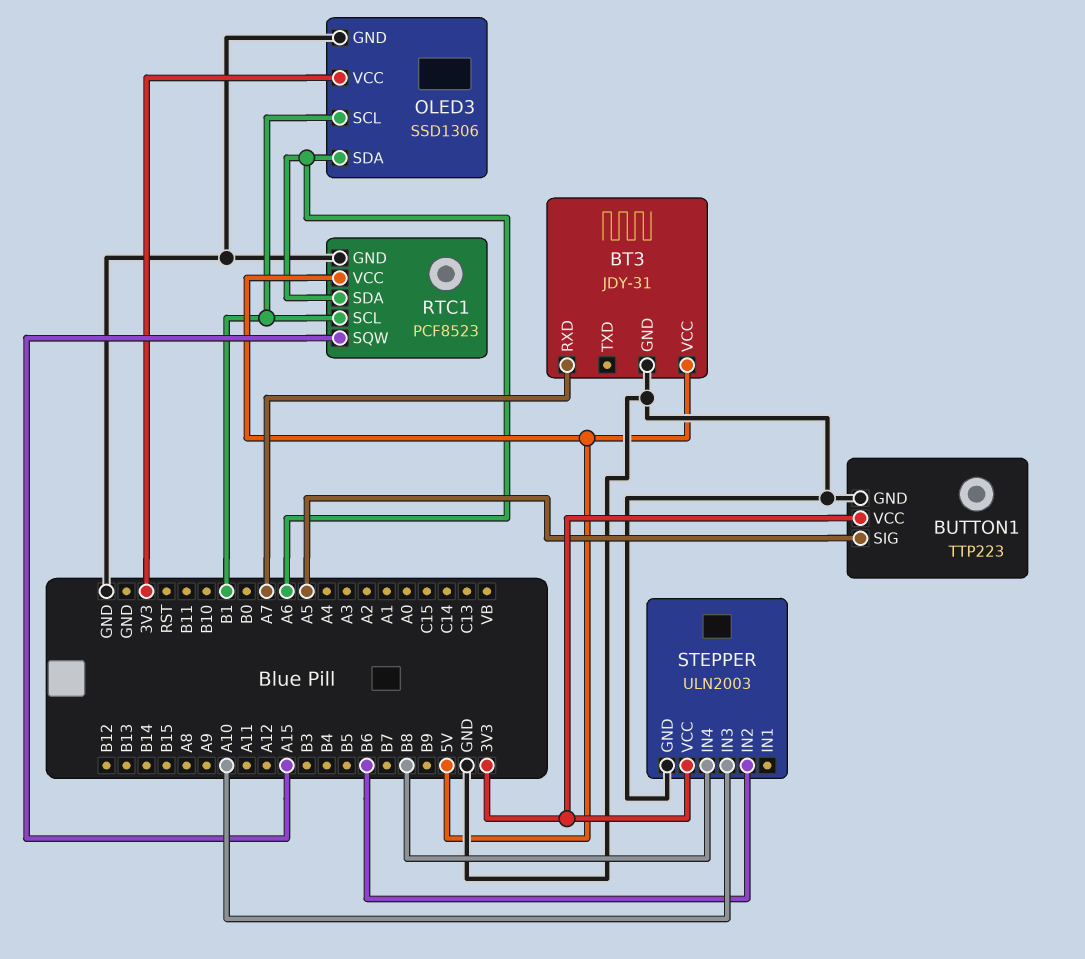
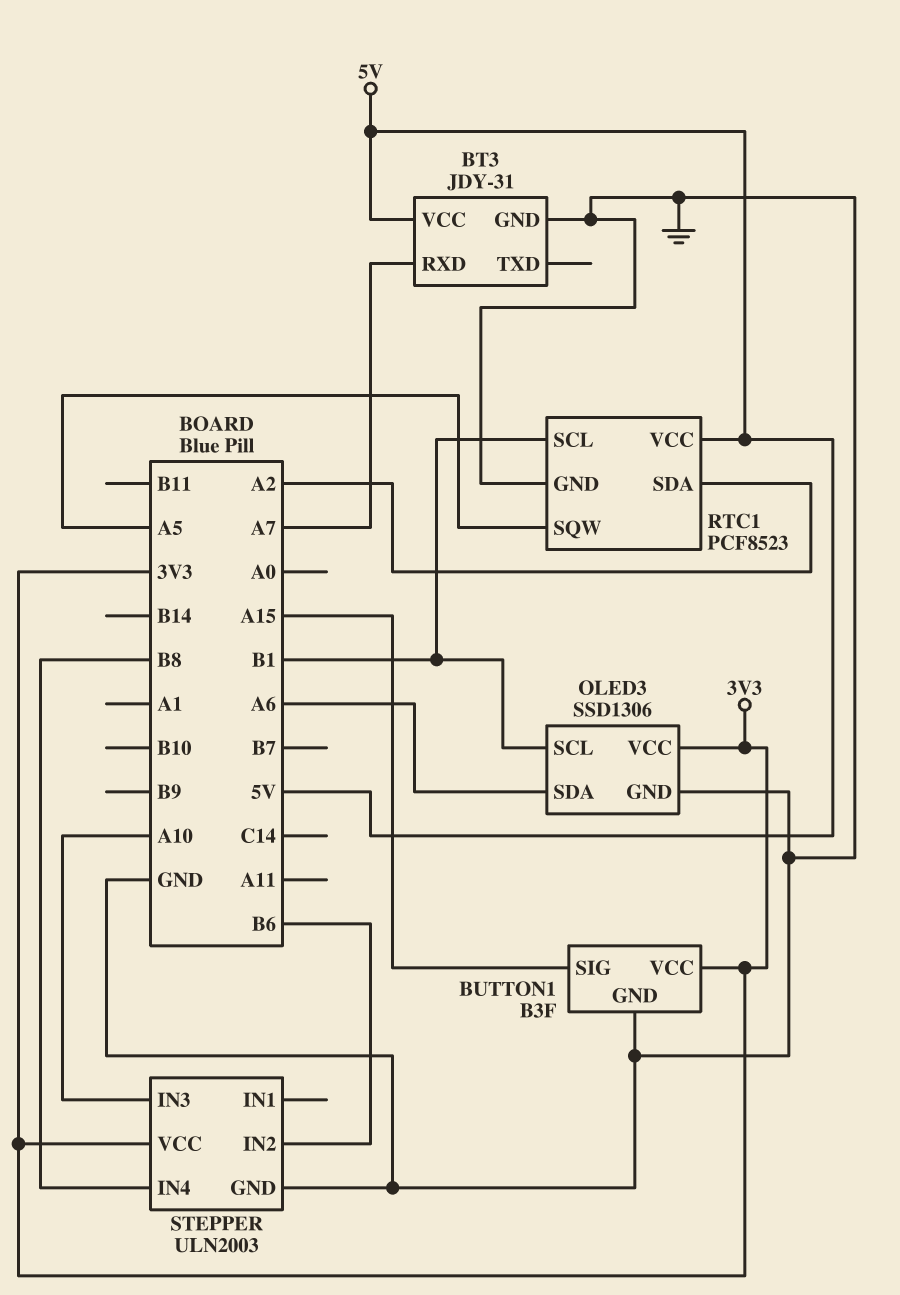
BUTTON1: TTP223 -> B3F
BUTTON1 pin SIG: A5 -> A15
RTC1 pin SDA: A6 -> A2
RTC1 pin SQW: A15 -> A5

